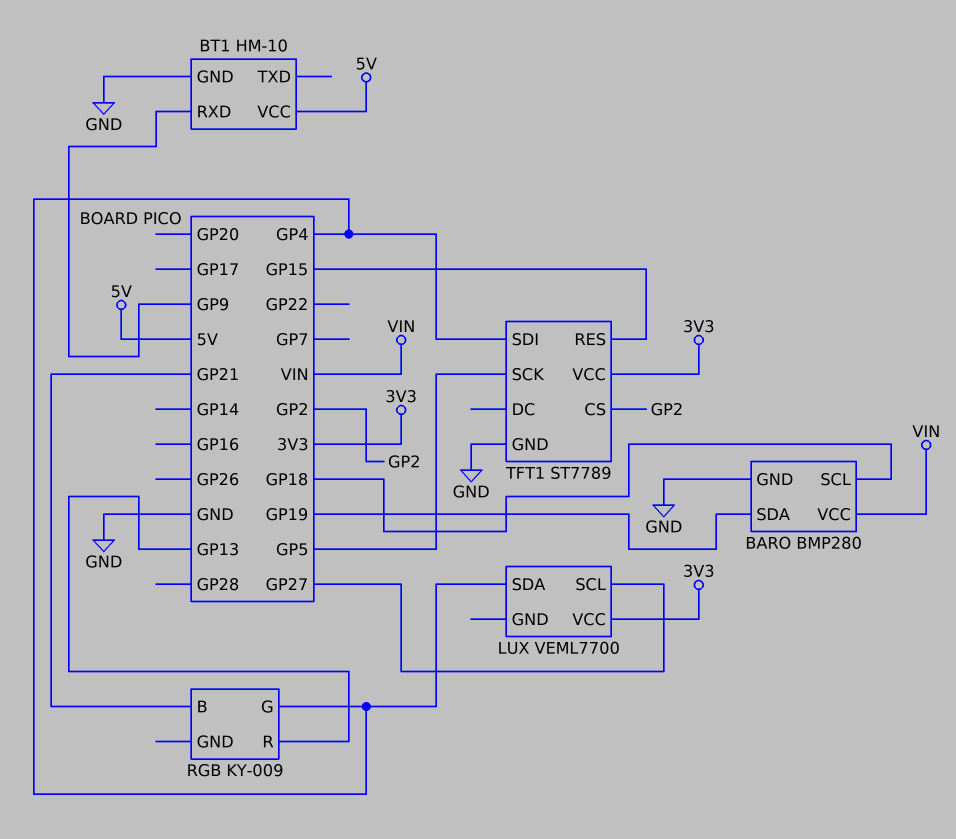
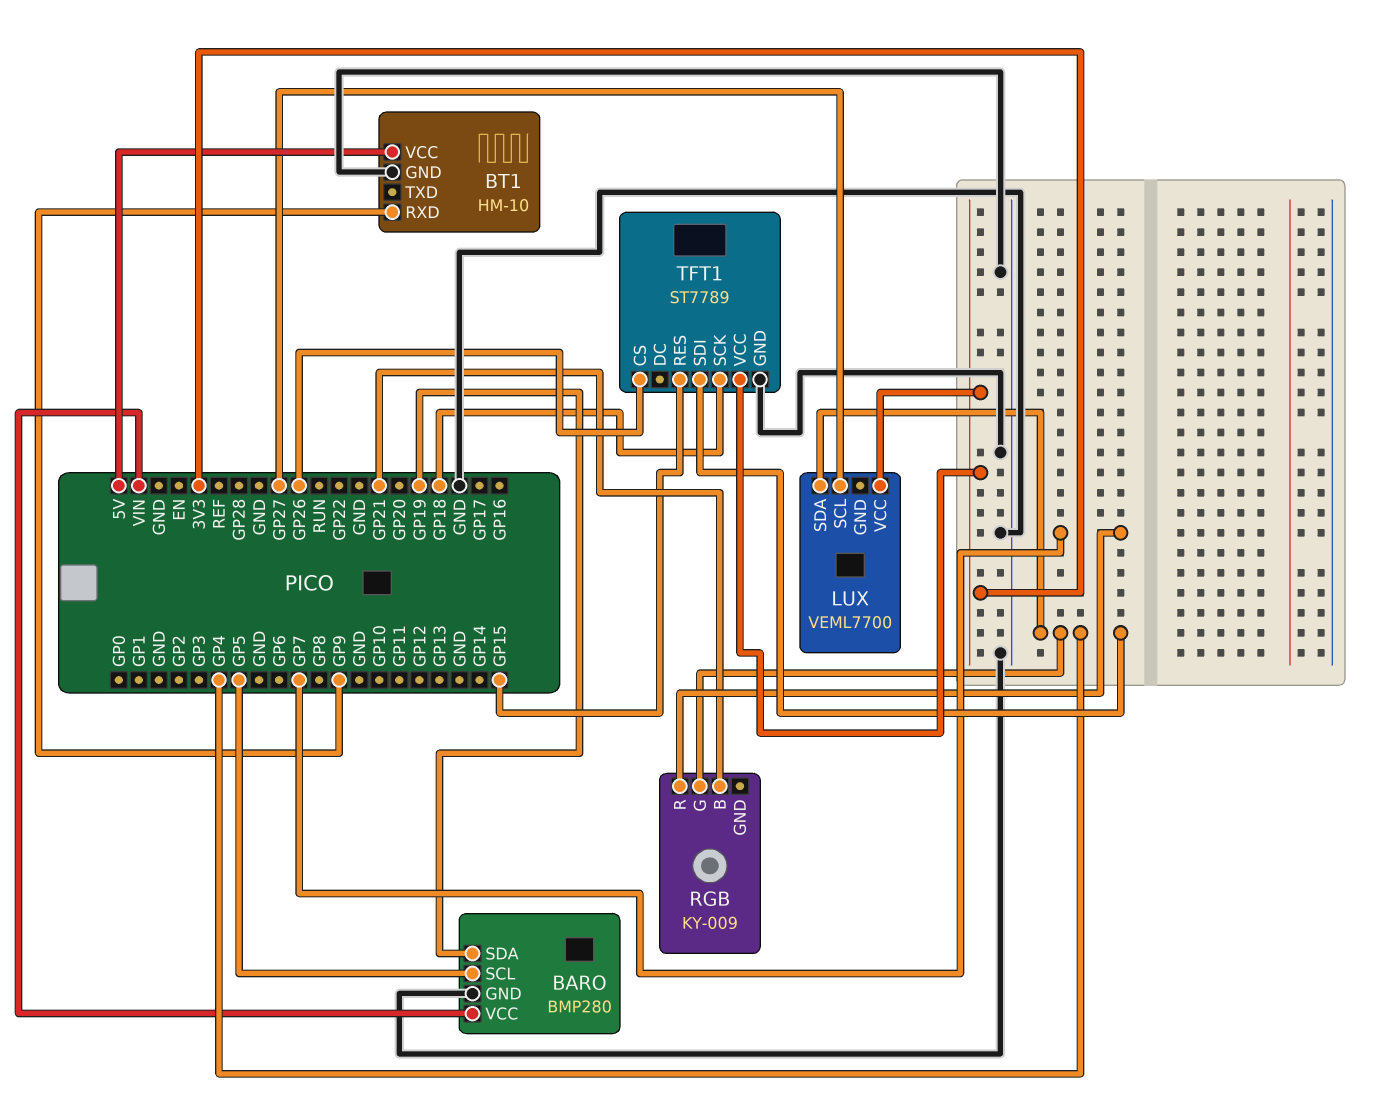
BARO pin SCL: GP18 -> GP5
RGB pin R: GP13 -> GP7
TFT1 pin CS: GP2 -> GP26
TFT1 pin SCK: GP5 -> GP18

